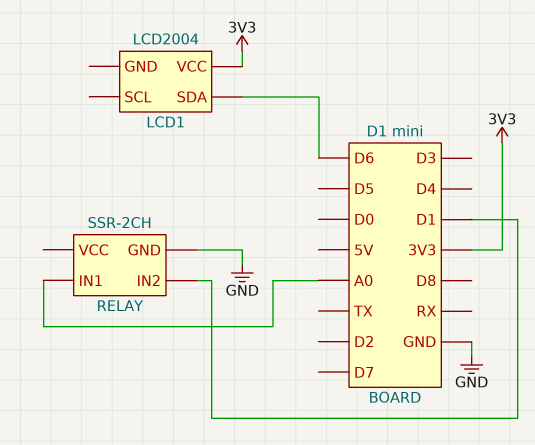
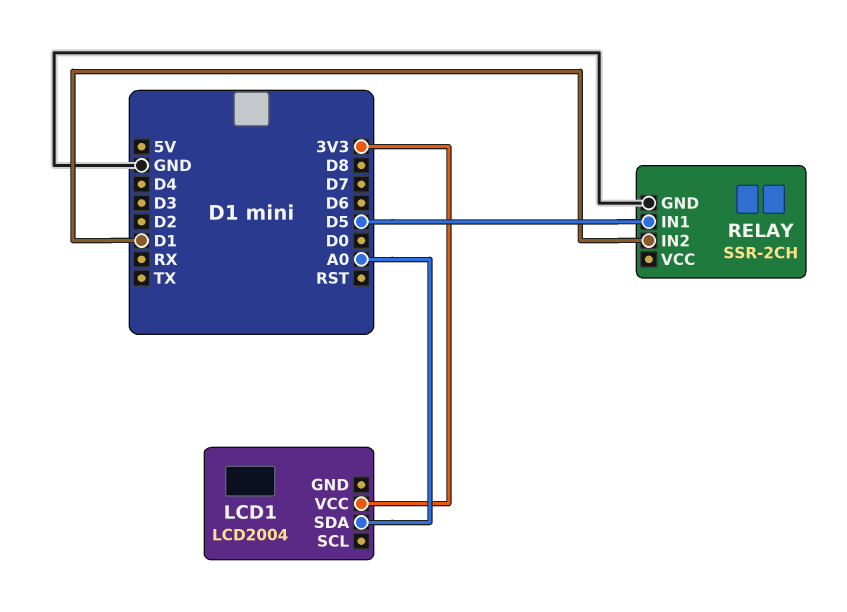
LCD1 pin SDA: D6 -> A0
RELAY pin IN1: A0 -> D5

